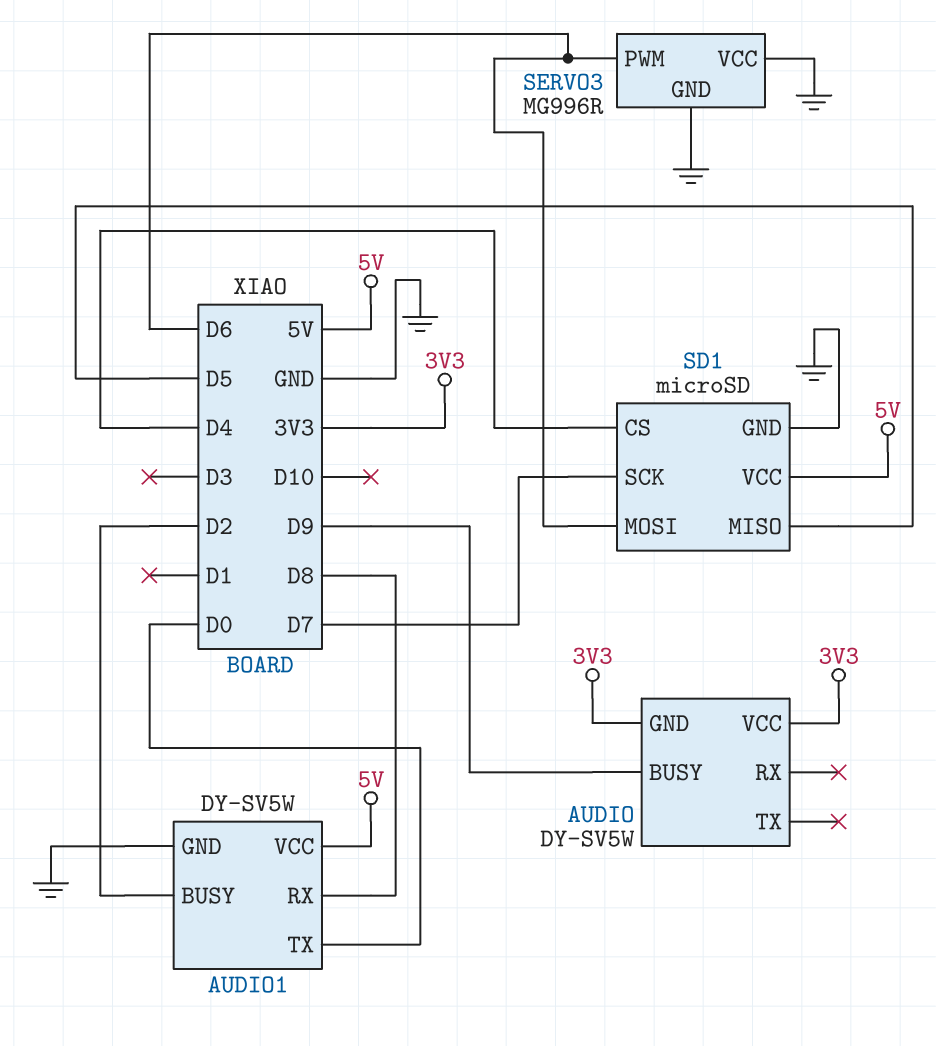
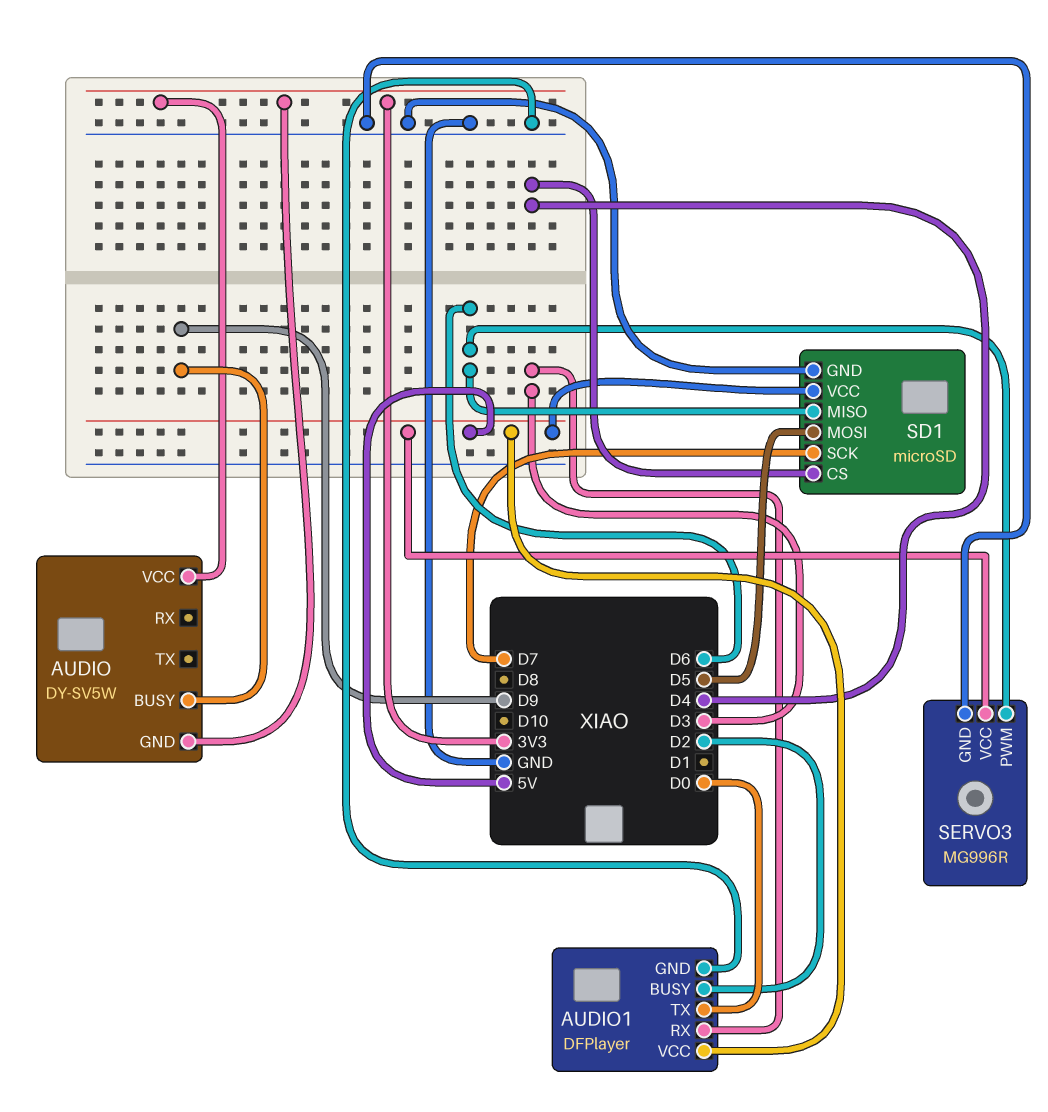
AUDIO1: DY-SV5W -> DFPlayer
AUDIO1 pin RX: D8 -> D3
SD1 pin MISO: D5 -> D6
SD1 pin MOSI: D6 -> D5
SERVO3 pin VCC: GND -> 5V

